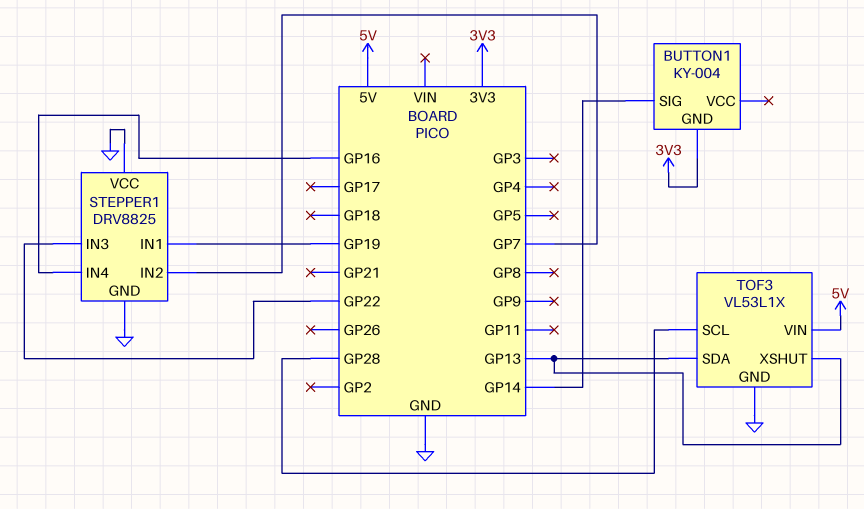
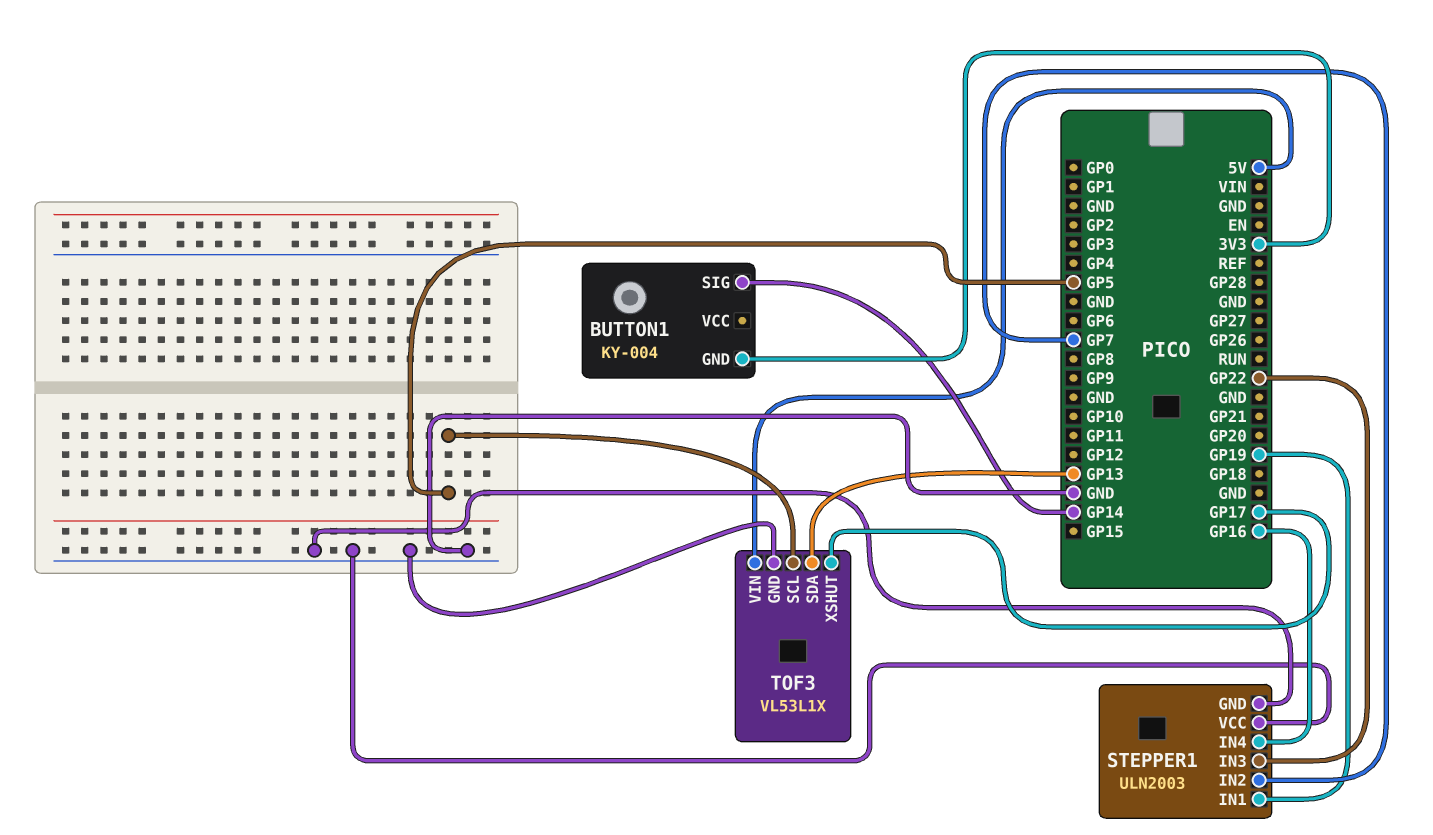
STEPPER1: DRV8825 -> ULN2003
TOF3 pin SCL: GP28 -> GP5
TOF3 pin XSHUT: GP13 -> GP17

